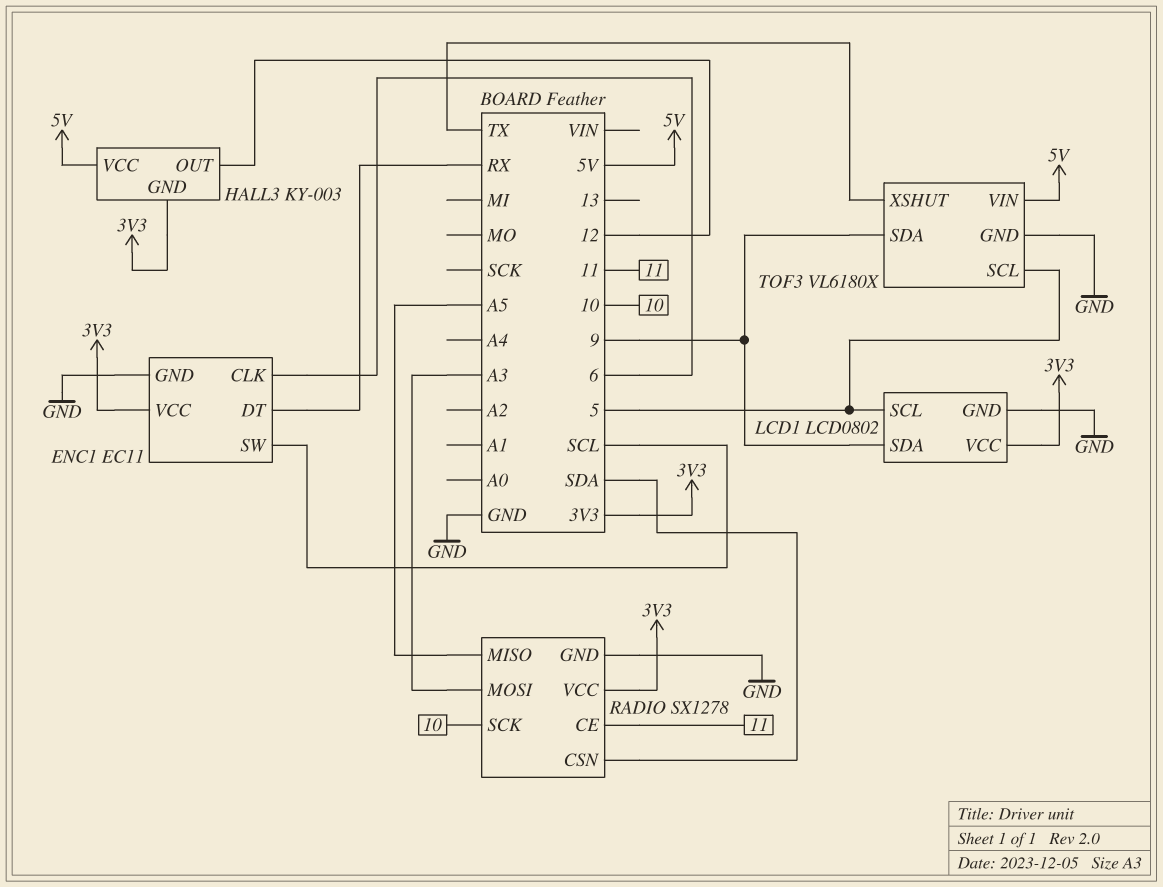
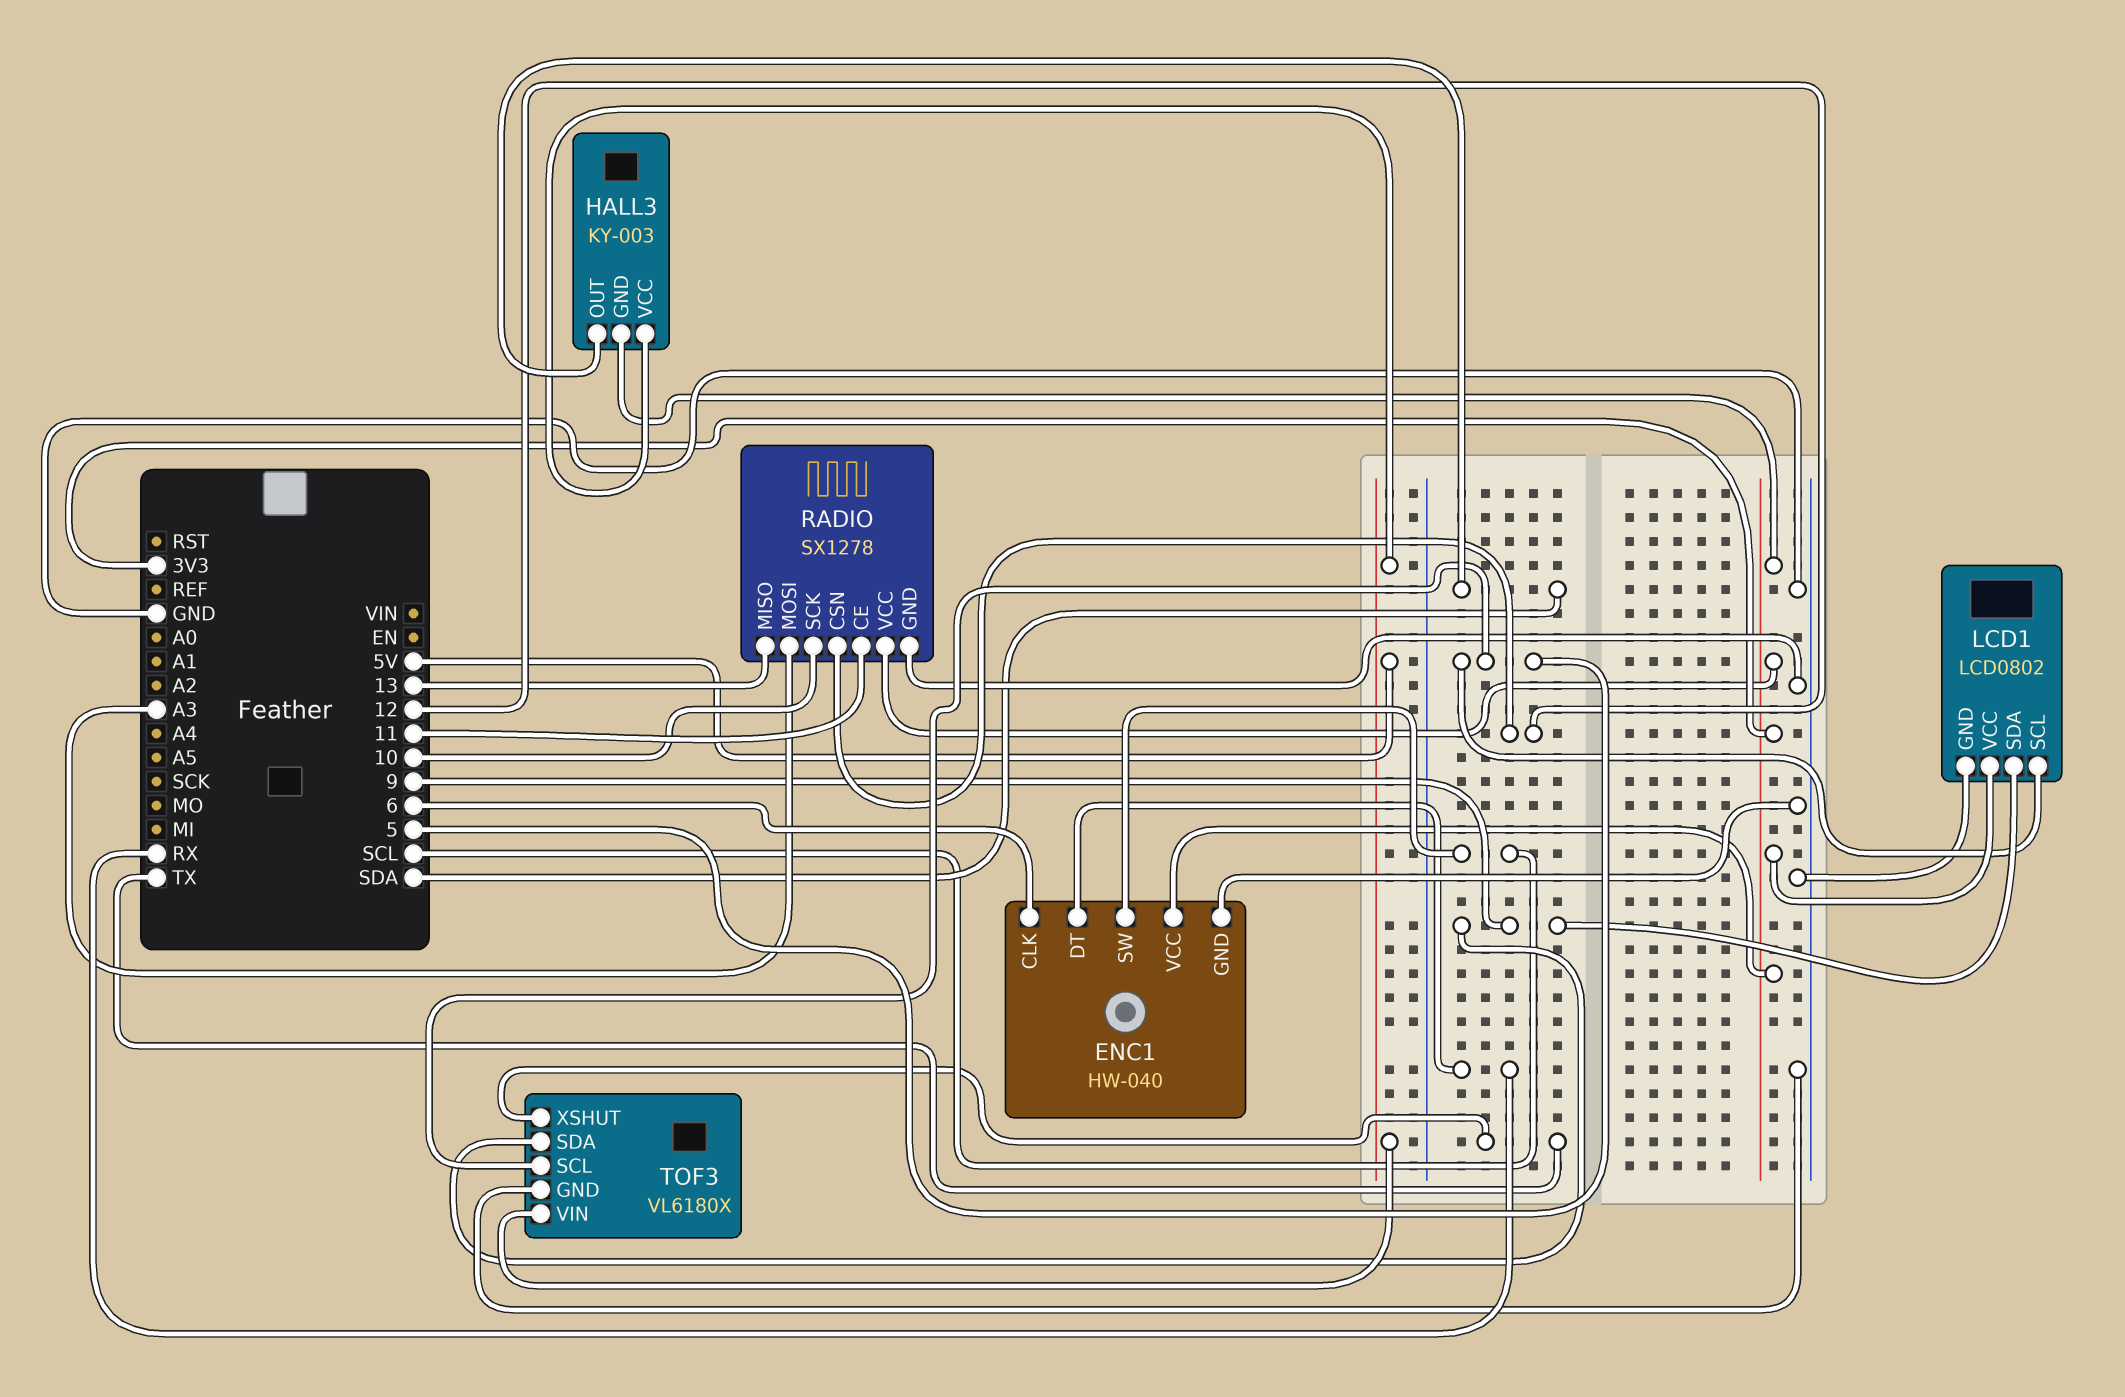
ENC1: EC11 -> HW-040
HALL3 pin OUT: 12 -> SDA
RADIO pin CSN: SDA -> 12
RADIO pin MISO: A5 -> 13

